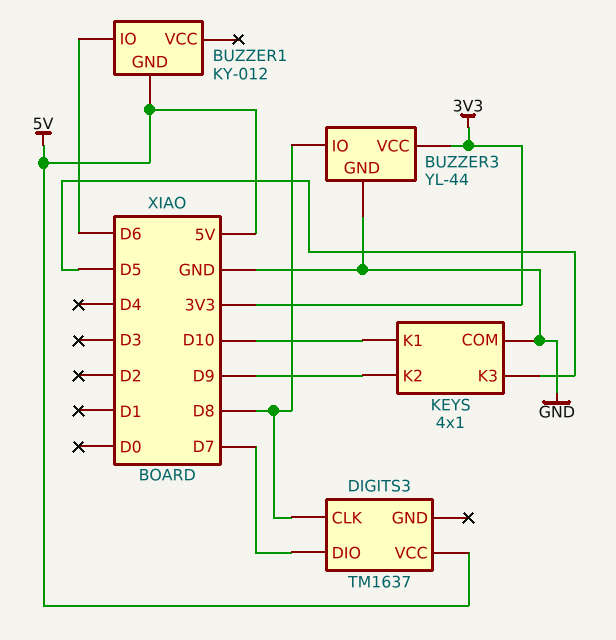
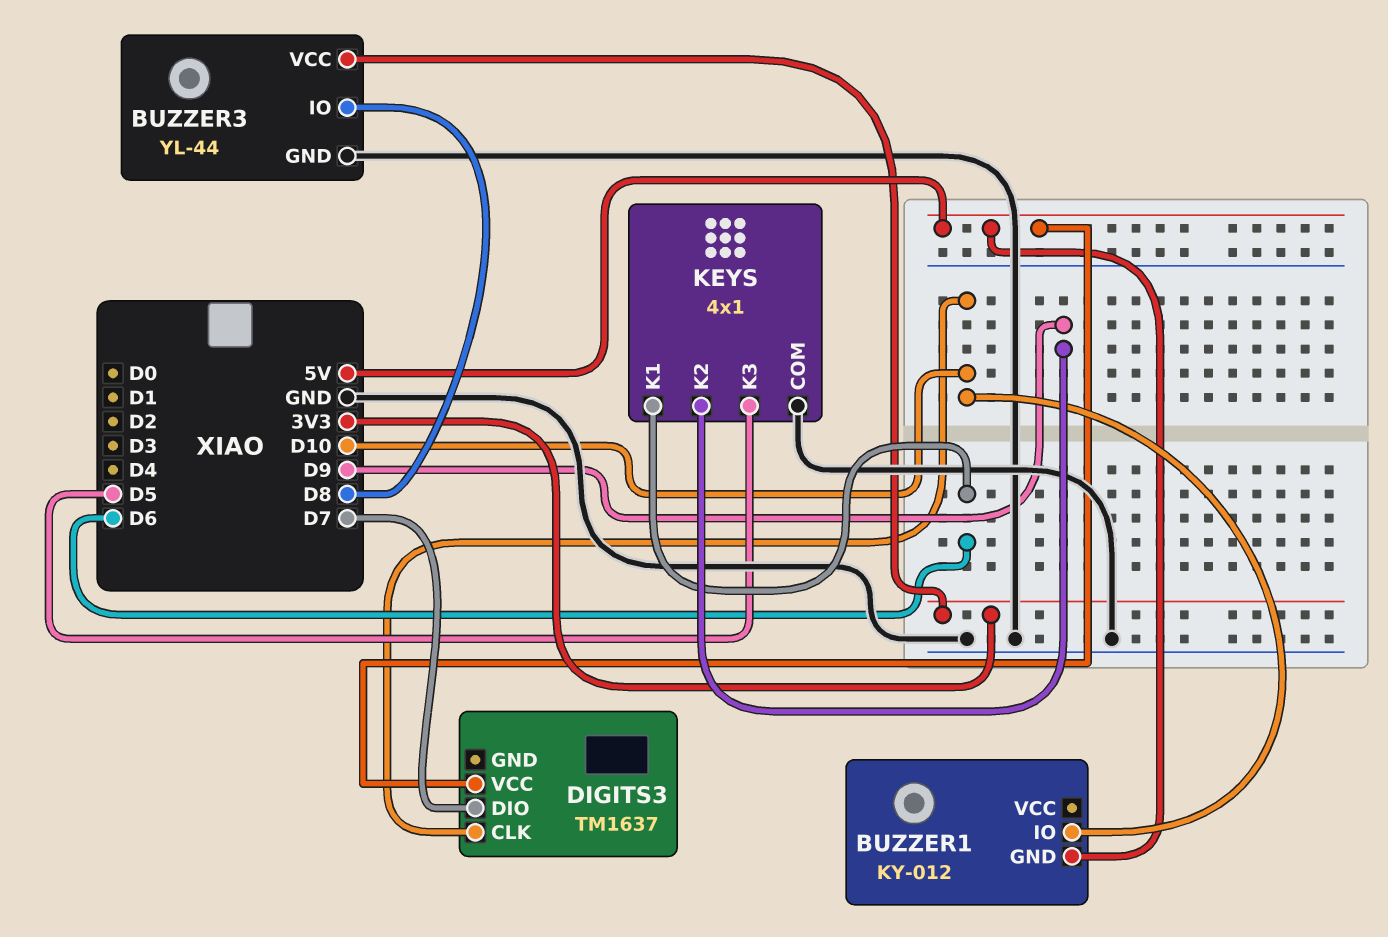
BUZZER1 pin IO: D6 -> D10
DIGITS3 pin CLK: D8 -> D10
KEYS pin K1: D10 -> D6

